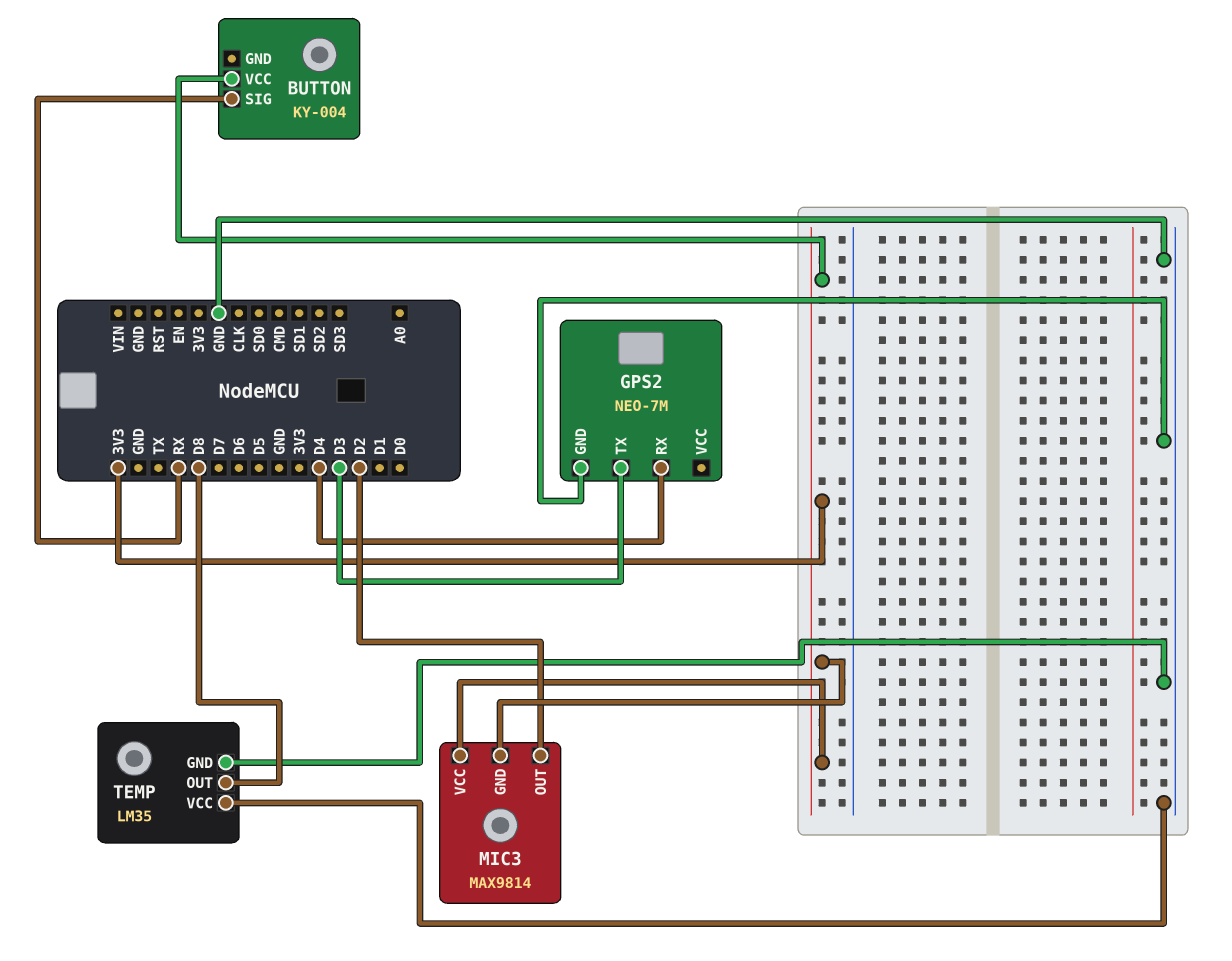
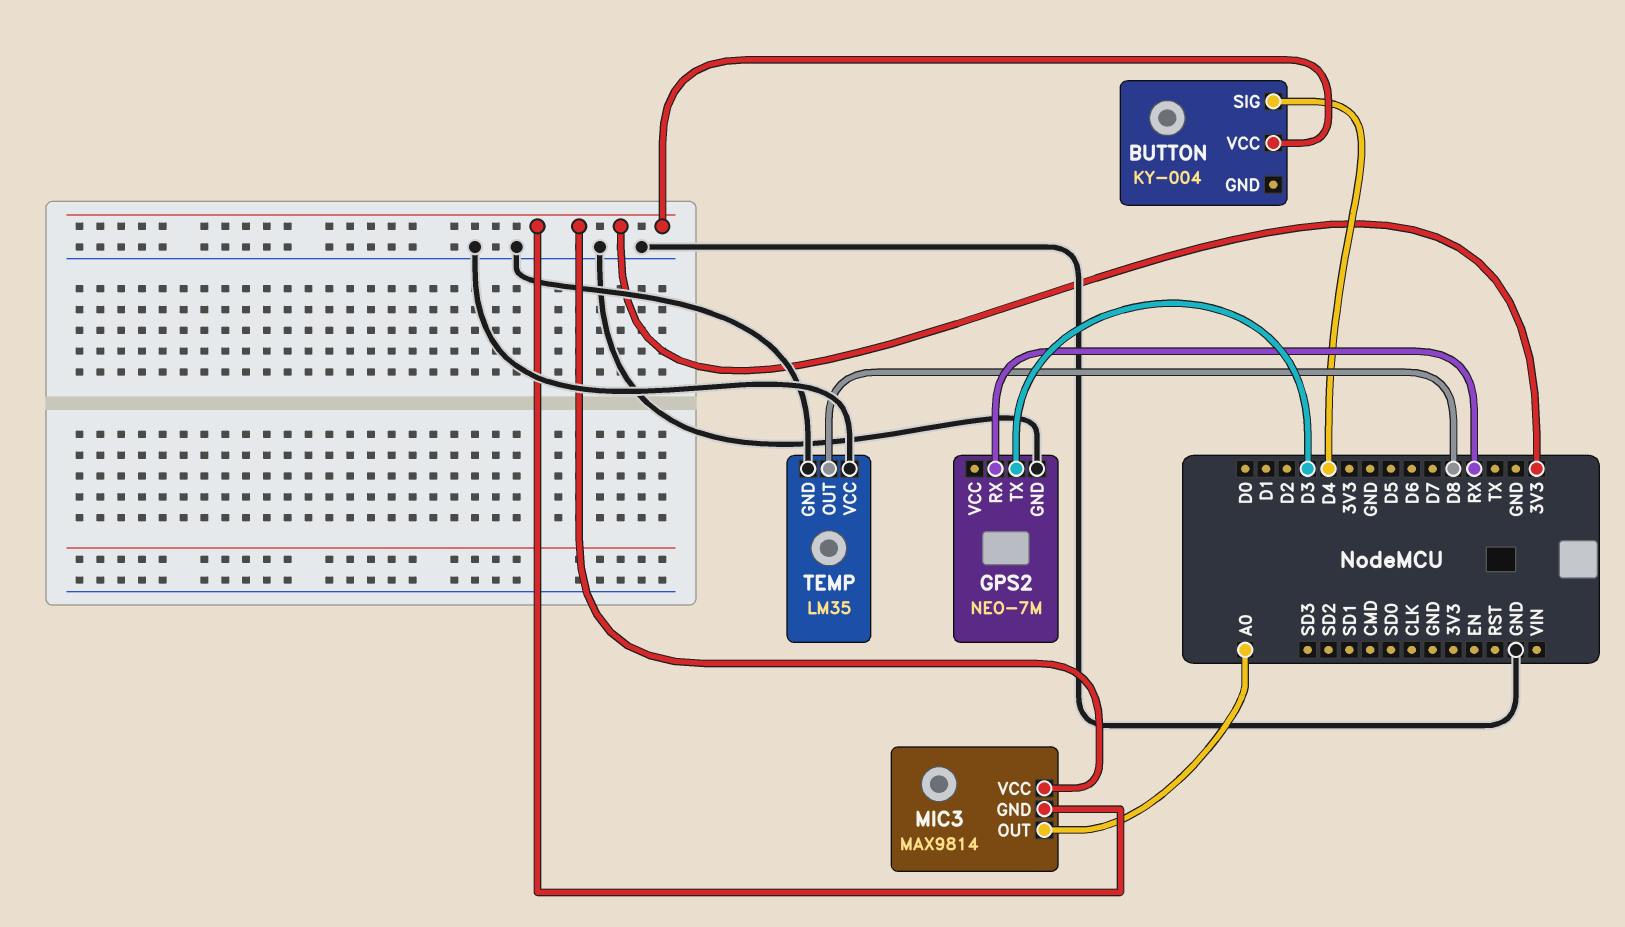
BUTTON pin SIG: RX -> D4
GPS2 pin RX: D4 -> RX
MIC3 pin OUT: D2 -> A0

